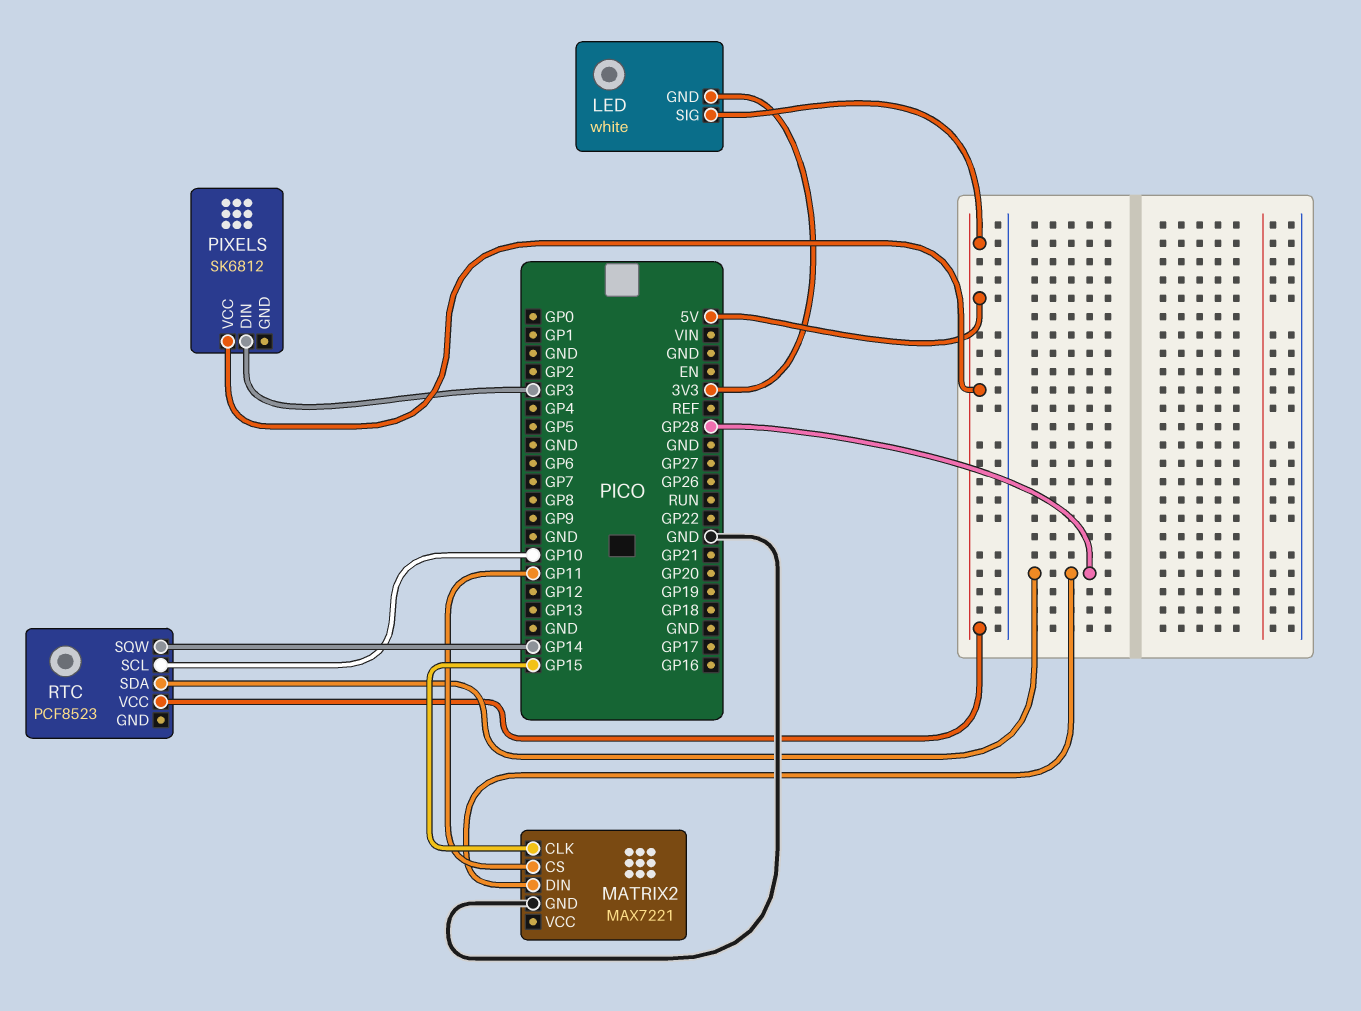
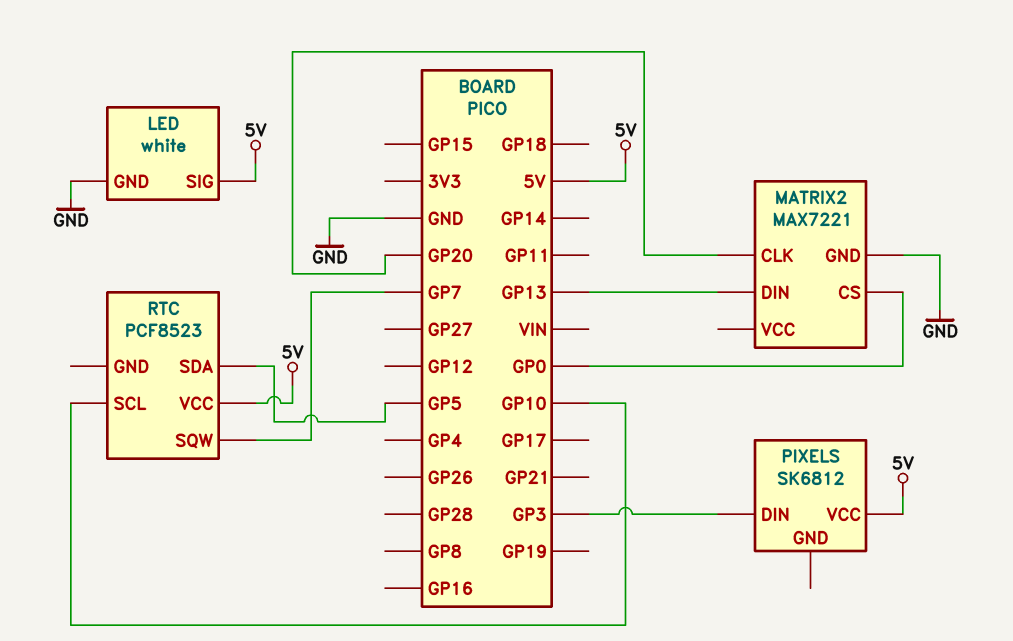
LED pin GND: 3V3 -> GND
MATRIX2 pin CLK: GP15 -> GP20
MATRIX2 pin CS: GP11 -> GP0
MATRIX2 pin DIN: GP28 -> GP13
RTC pin SDA: GP28 -> GP5
RTC pin SQW: GP14 -> GP7

